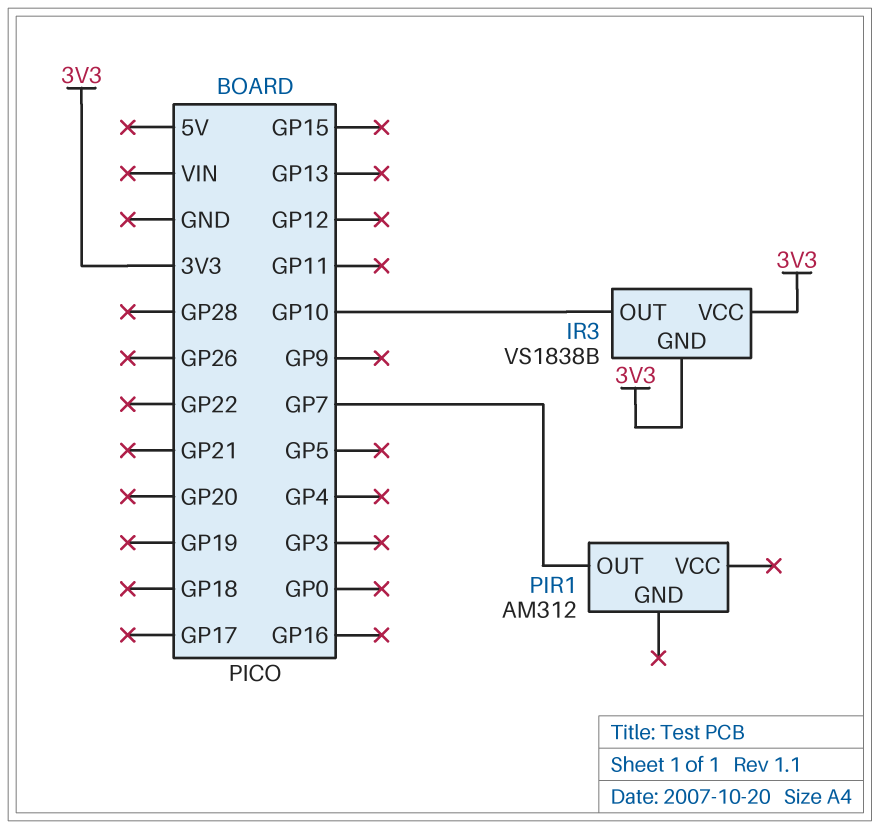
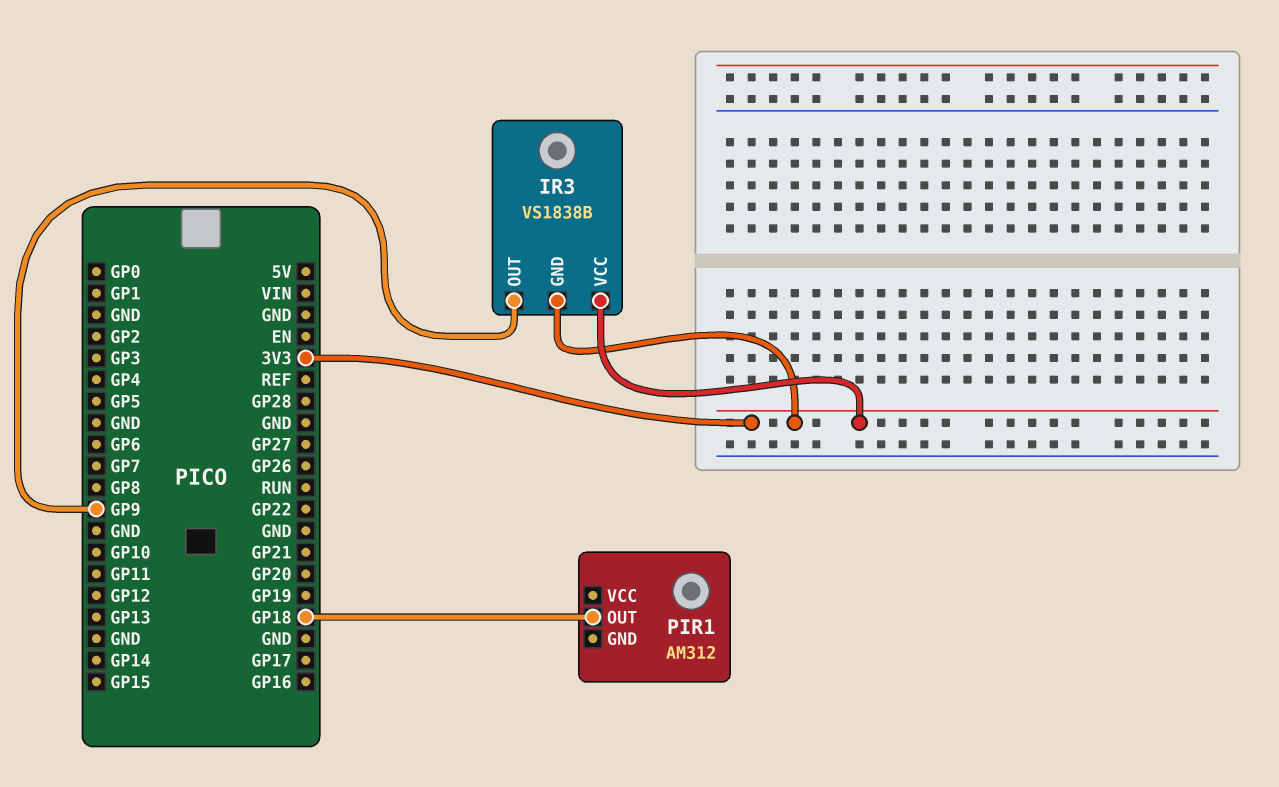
IR3 pin OUT: GP10 -> GP9
PIR1 pin OUT: GP7 -> GP18

